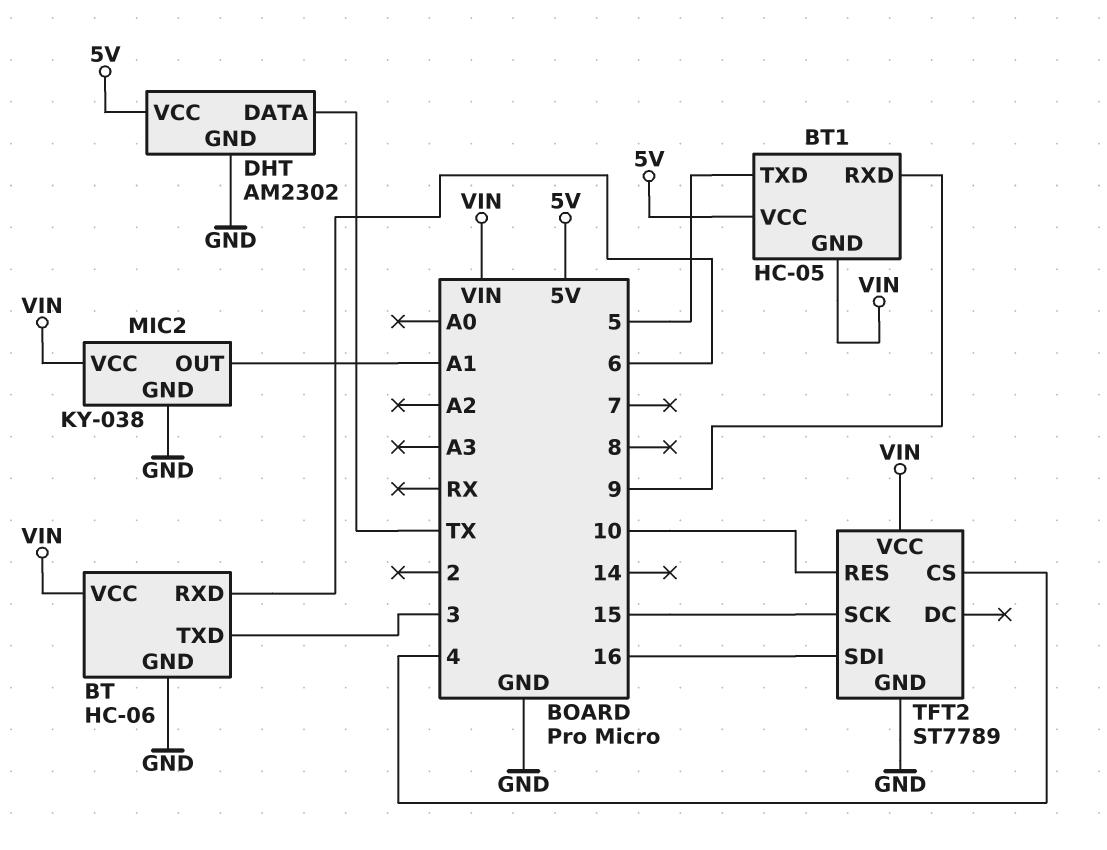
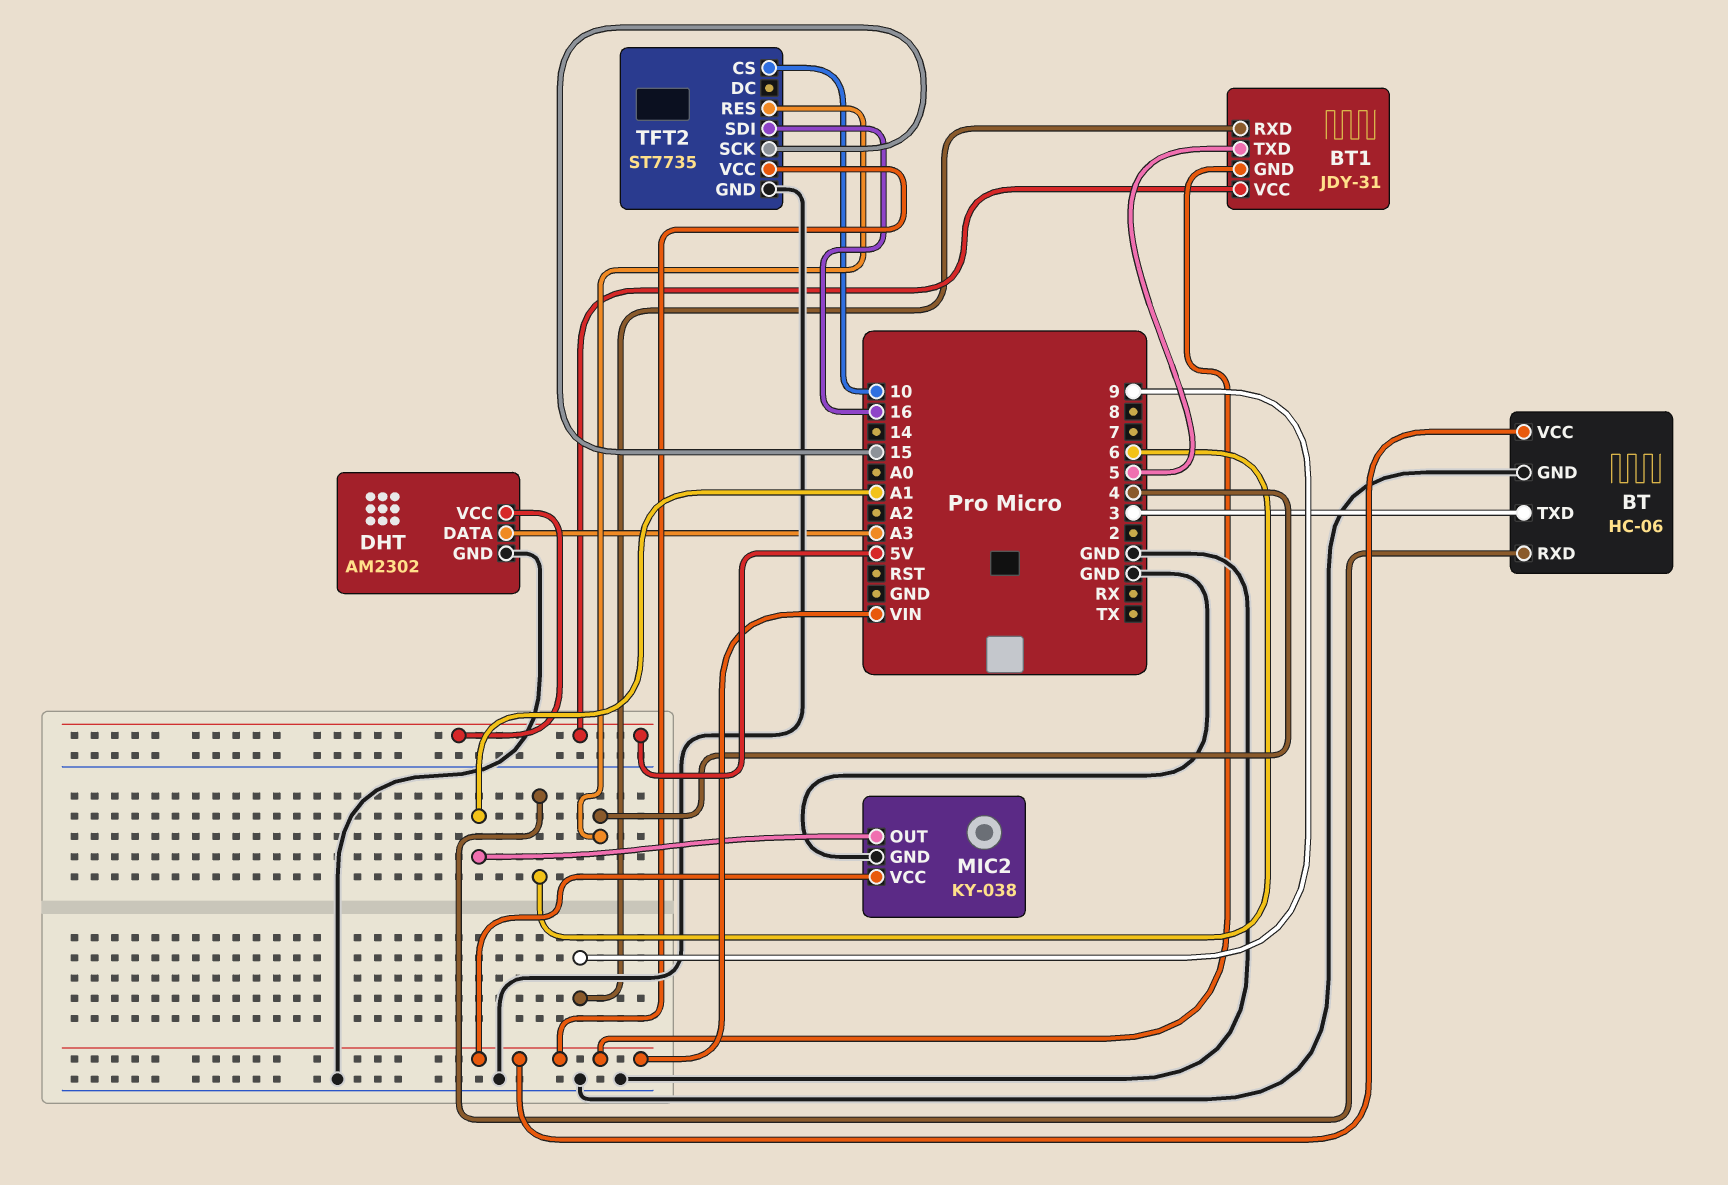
BT1: HC-05 -> JDY-31
DHT pin DATA: TX -> A3
TFT2: ST7789 -> ST7735
TFT2 pin CS: 4 -> 10
TFT2 pin RES: 10 -> 4

